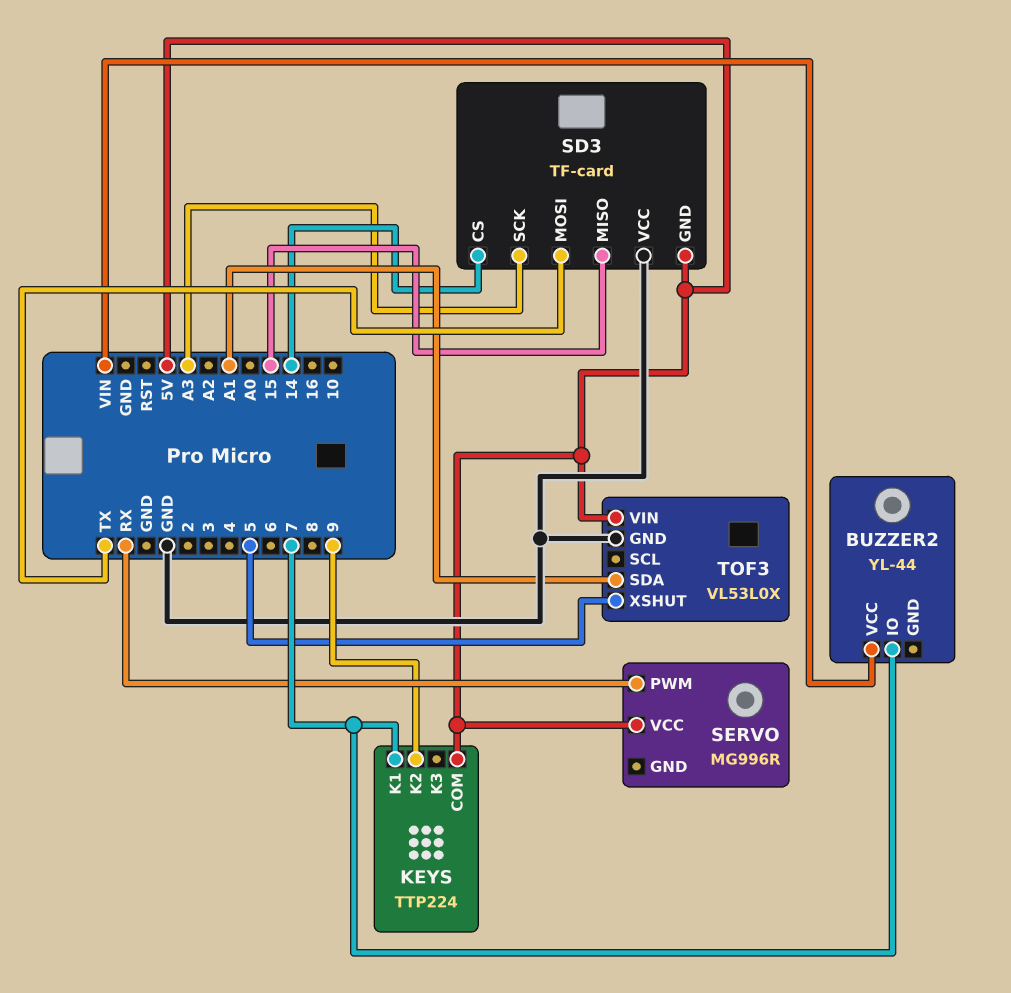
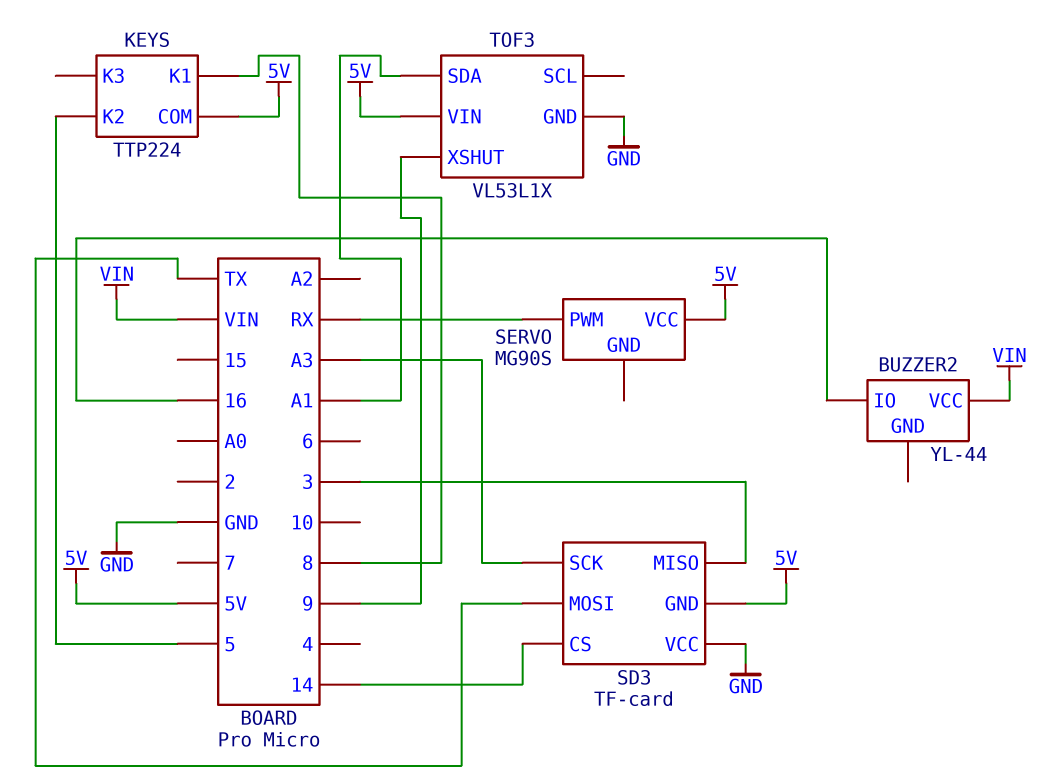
BUZZER2 pin IO: 7 -> 16
KEYS pin K1: 7 -> 8
KEYS pin K2: 9 -> 5
SD3 pin MISO: 15 -> 3
SERVO: MG996R -> MG90S
TOF3: VL53L0X -> VL53L1X
TOF3 pin XSHUT: 5 -> 9

